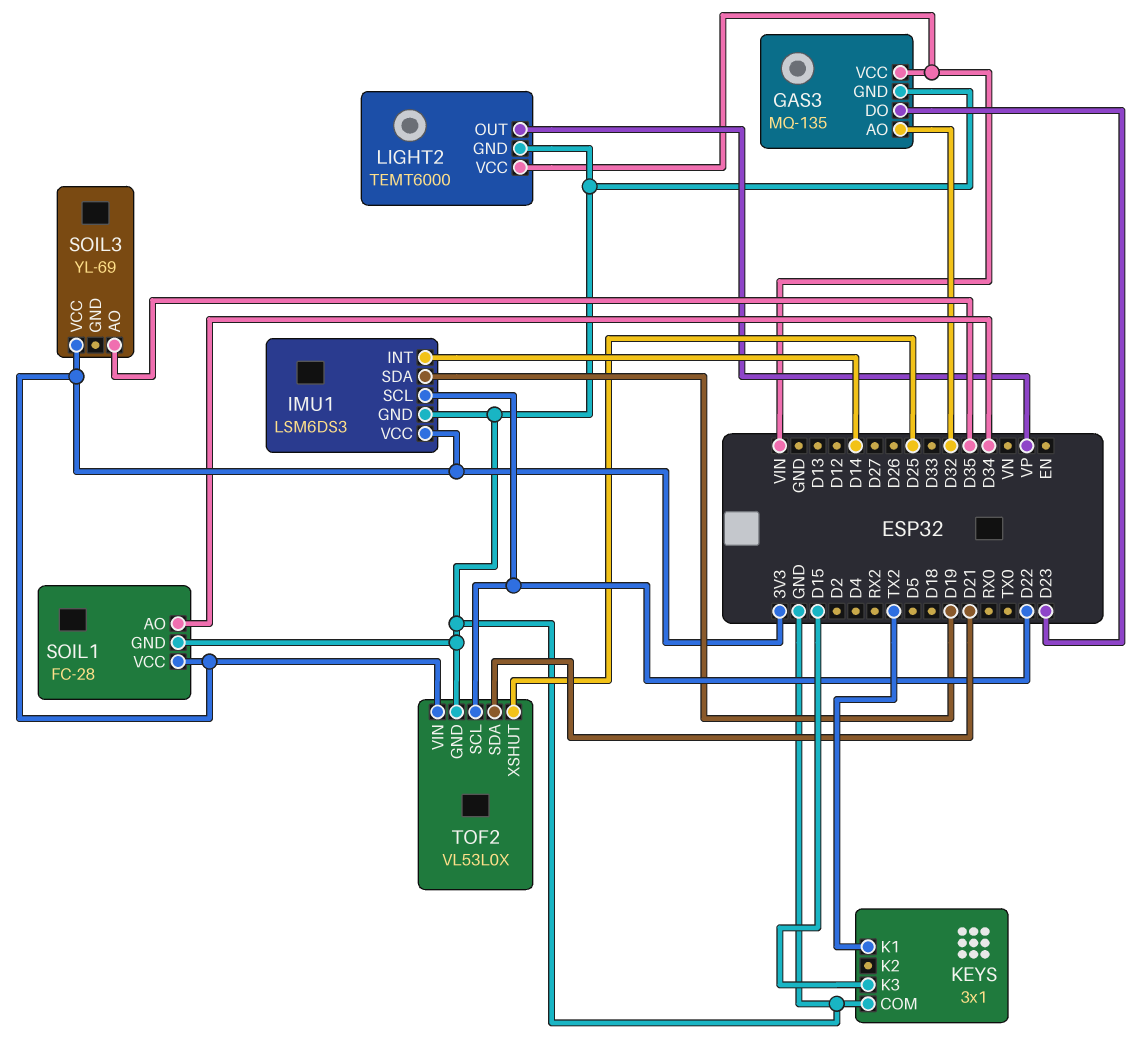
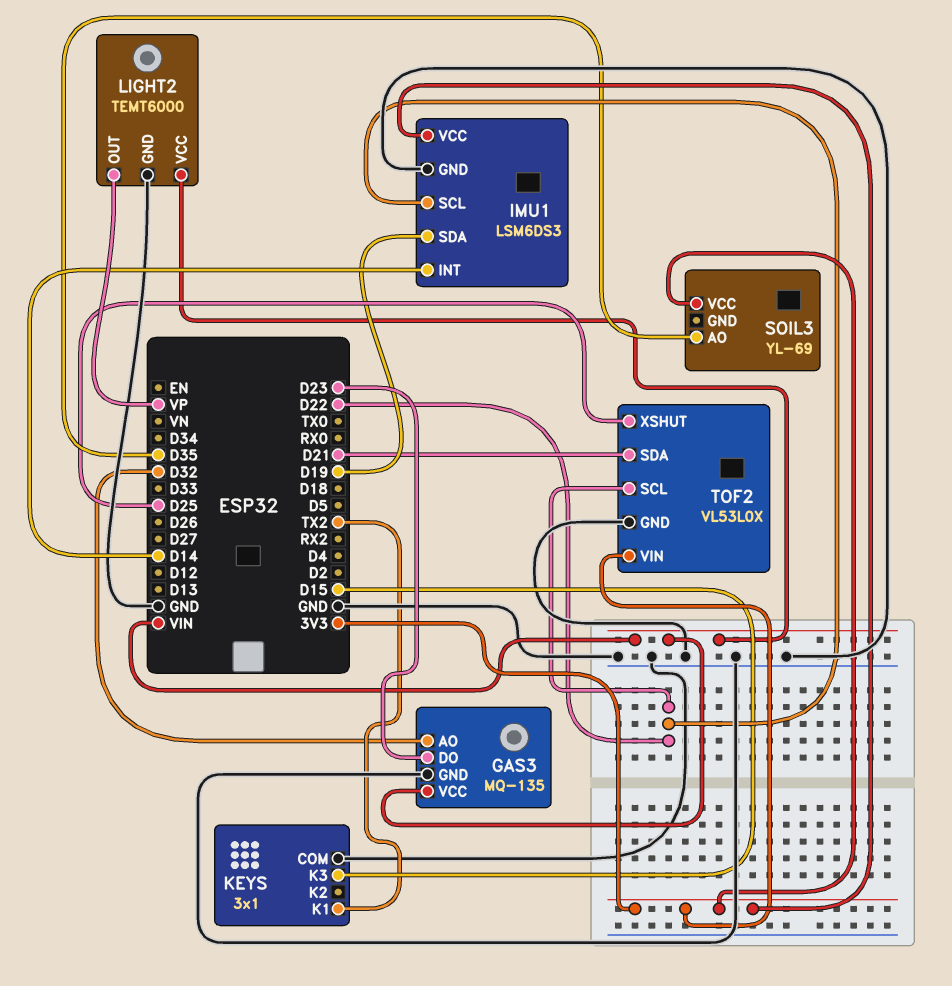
SOIL1: FC-28 -> none
SOIL1 pin AO: D34 -> none
SOIL1 pin GND: GND -> none
SOIL1 pin VCC: 3V3 -> none

